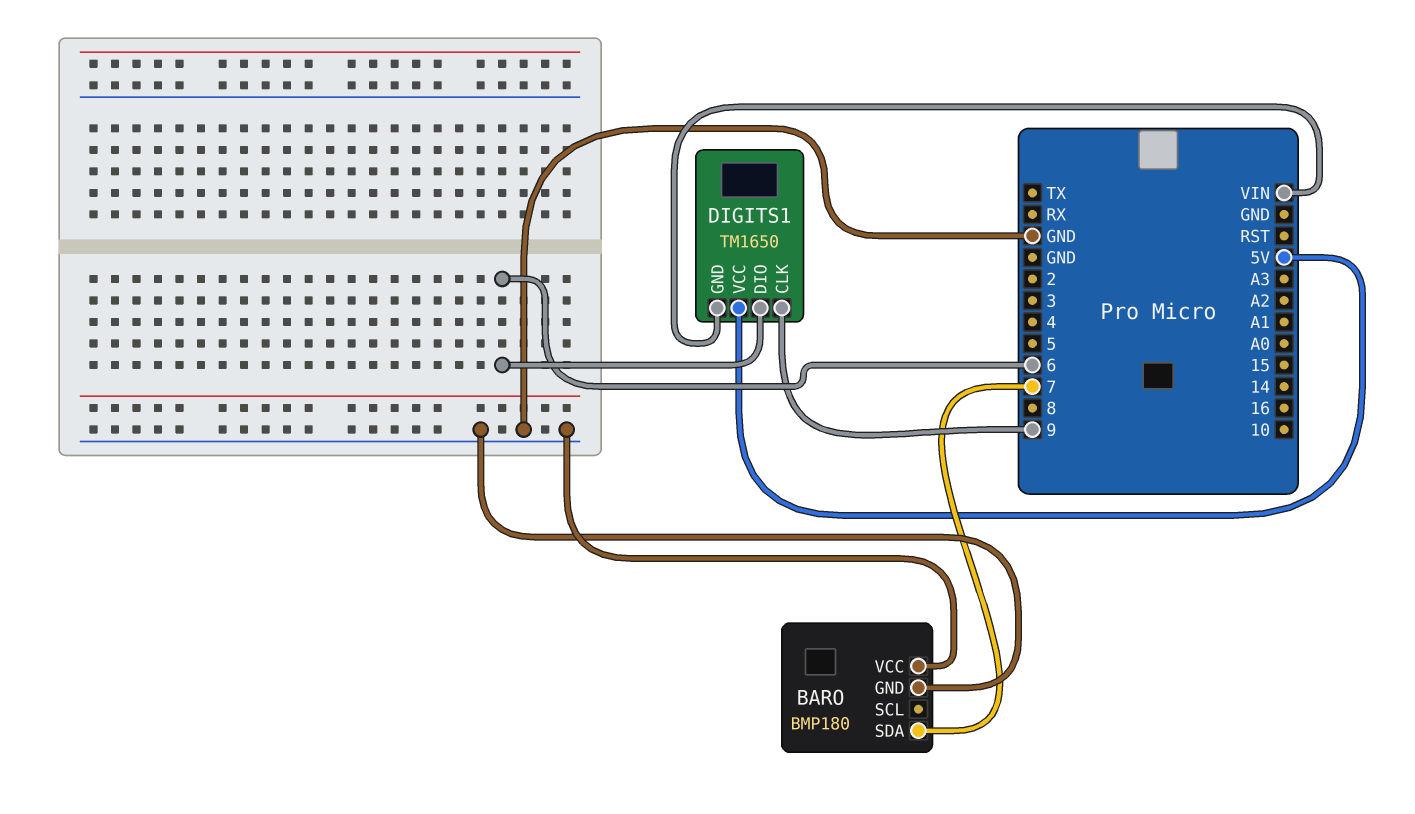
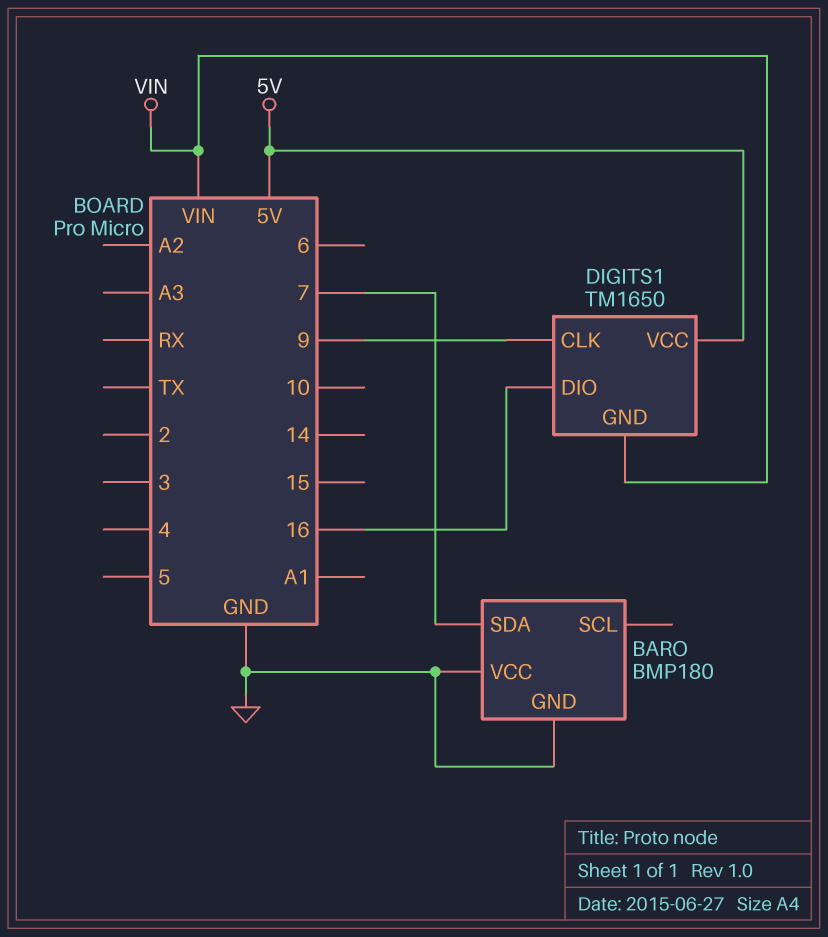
DIGITS1 pin DIO: 6 -> 16

